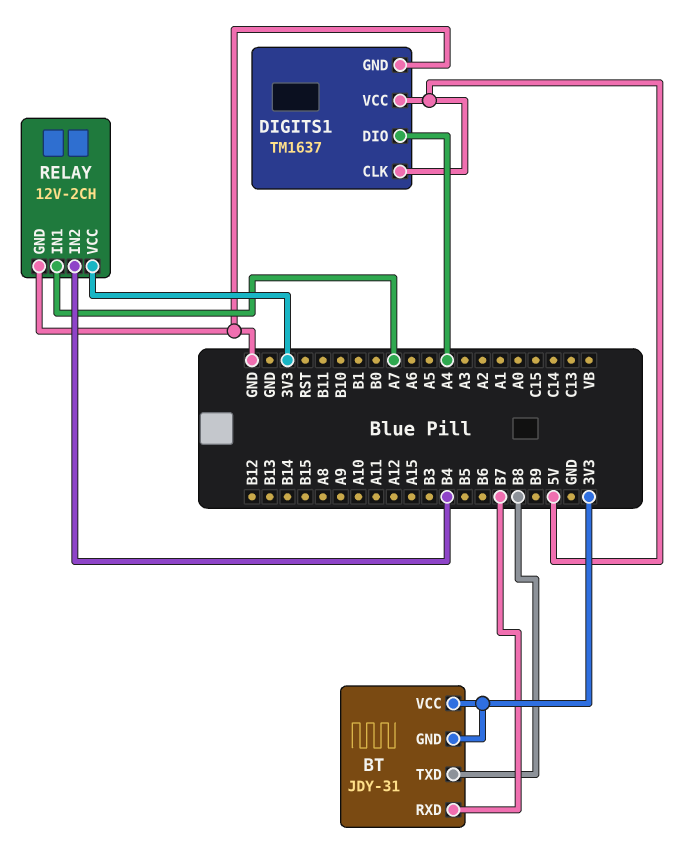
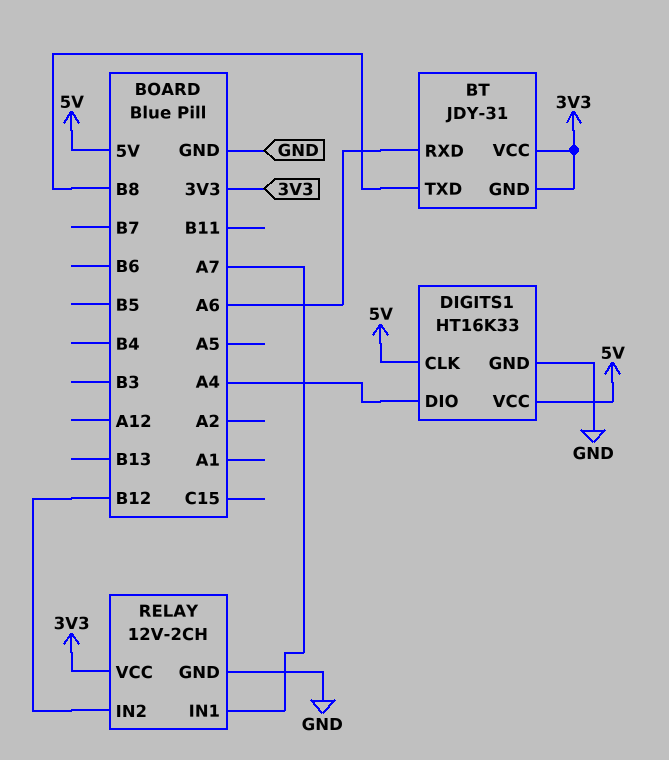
BT pin RXD: B7 -> A6
DIGITS1: TM1637 -> HT16K33
RELAY pin IN2: B4 -> B12

